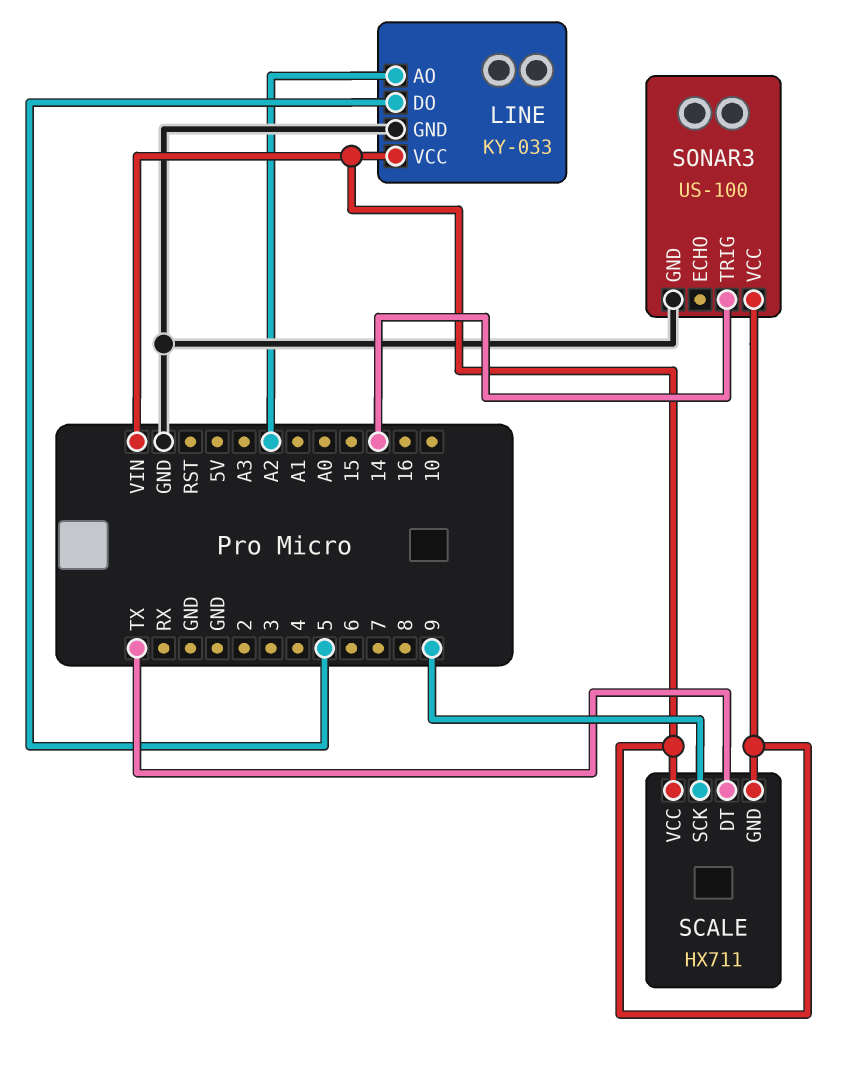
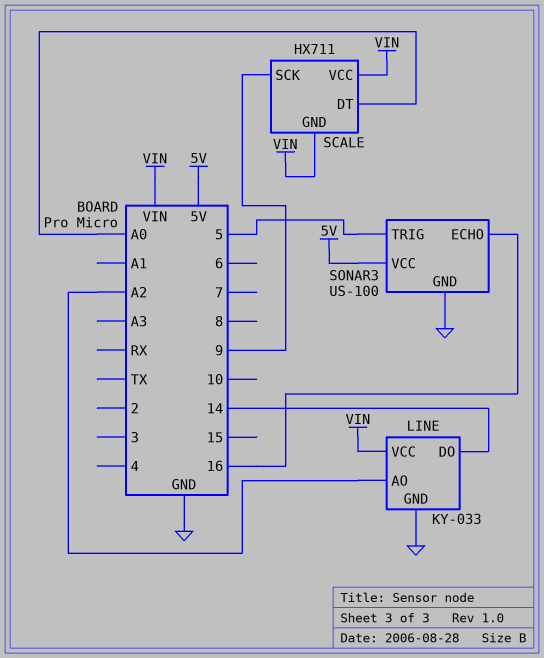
LINE pin DO: 5 -> 14
SCALE pin DT: TX -> A0
SONAR3 pin ECHO: none -> 16
SONAR3 pin TRIG: 14 -> 5
SONAR3 pin VCC: VIN -> 5V

